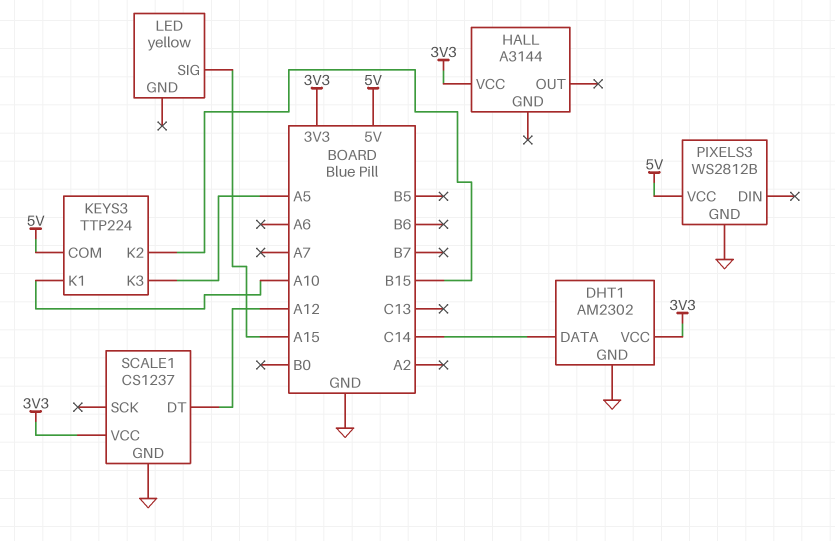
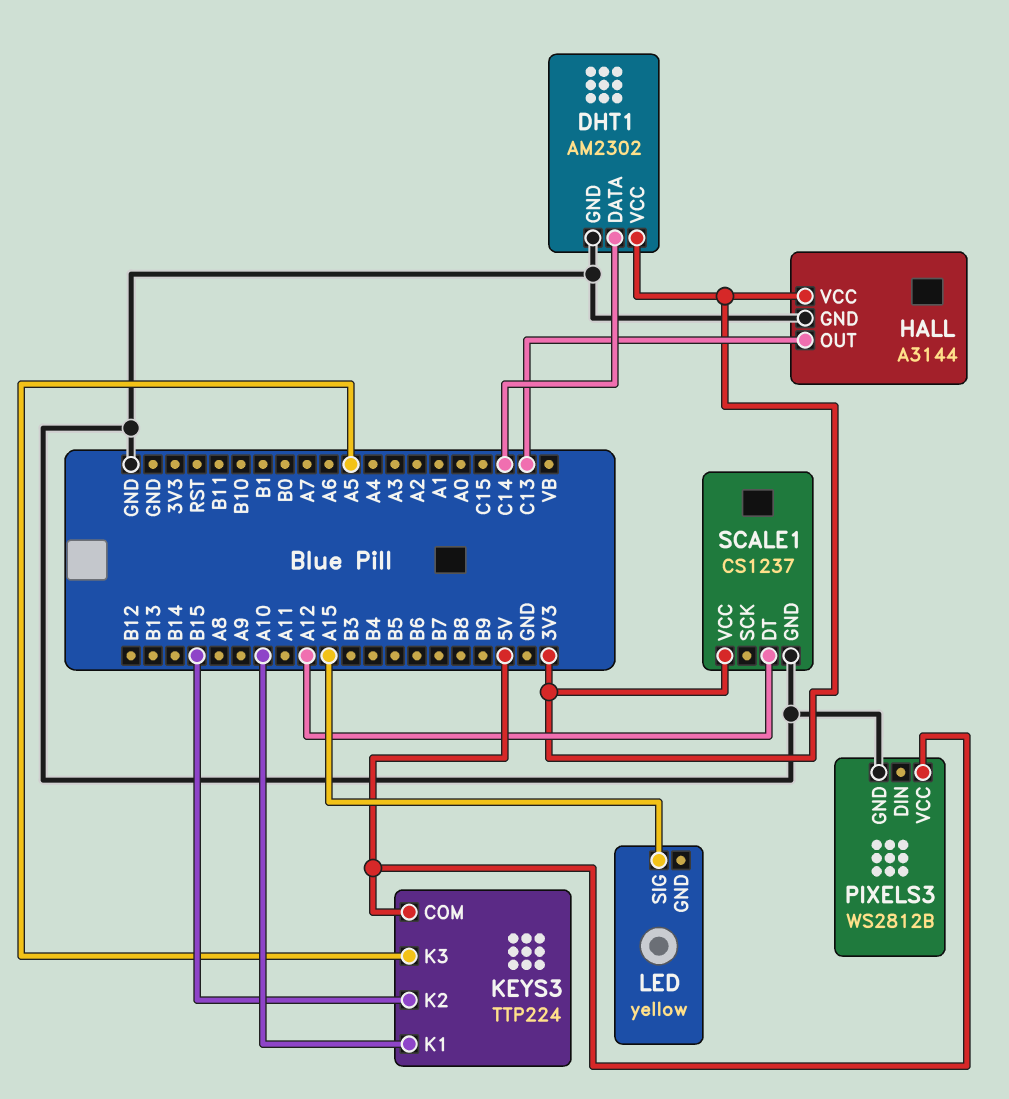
HALL pin GND: none -> GND
HALL pin OUT: none -> C13

